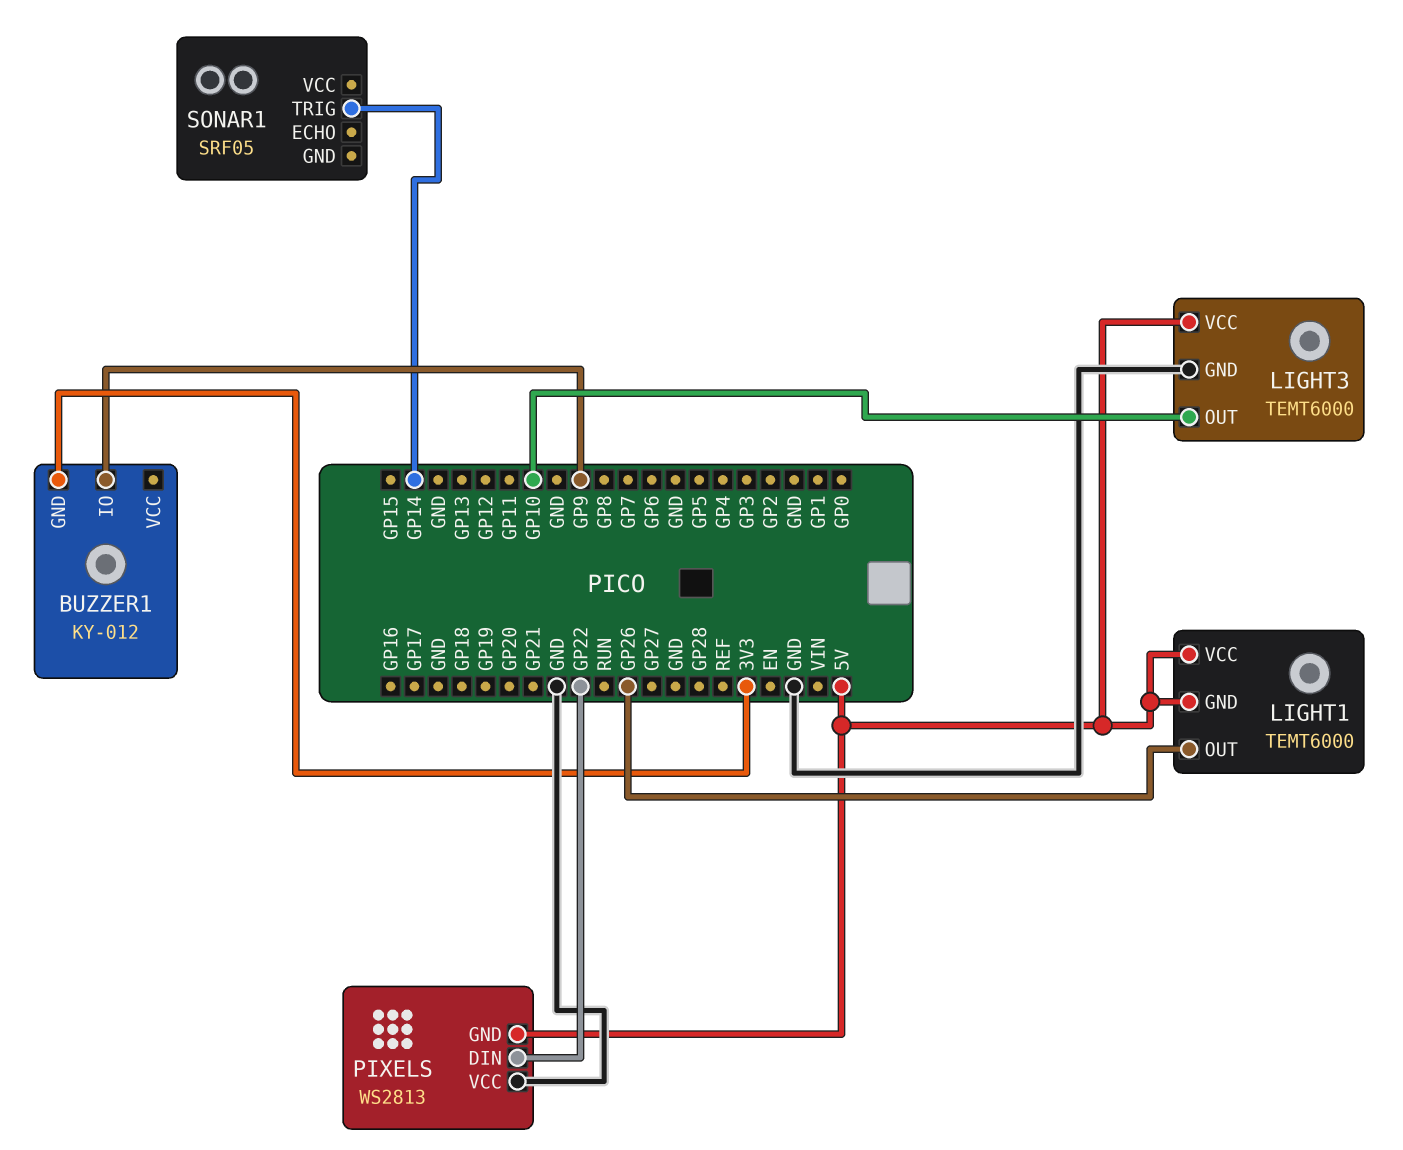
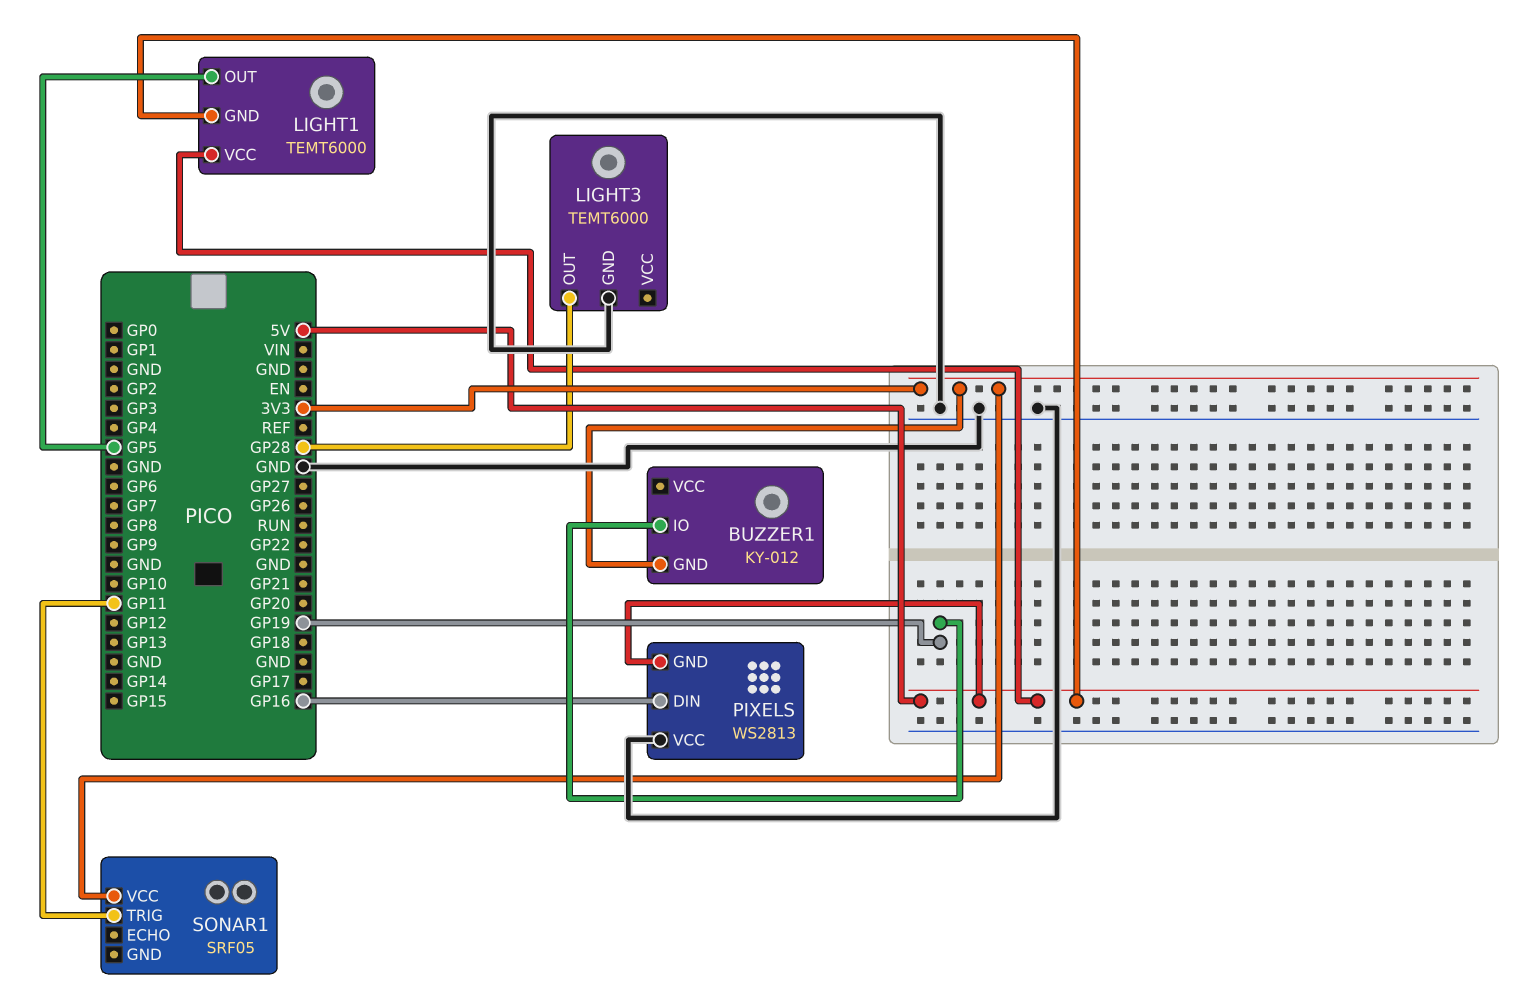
BUZZER1 pin IO: GP9 -> GP19
LIGHT1 pin OUT: GP26 -> GP5
LIGHT3 pin OUT: GP10 -> GP28
LIGHT3 pin VCC: 5V -> none
PIXELS pin DIN: GP22 -> GP16
SONAR1 pin TRIG: GP14 -> GP11
SONAR1 pin VCC: none -> 3V3

